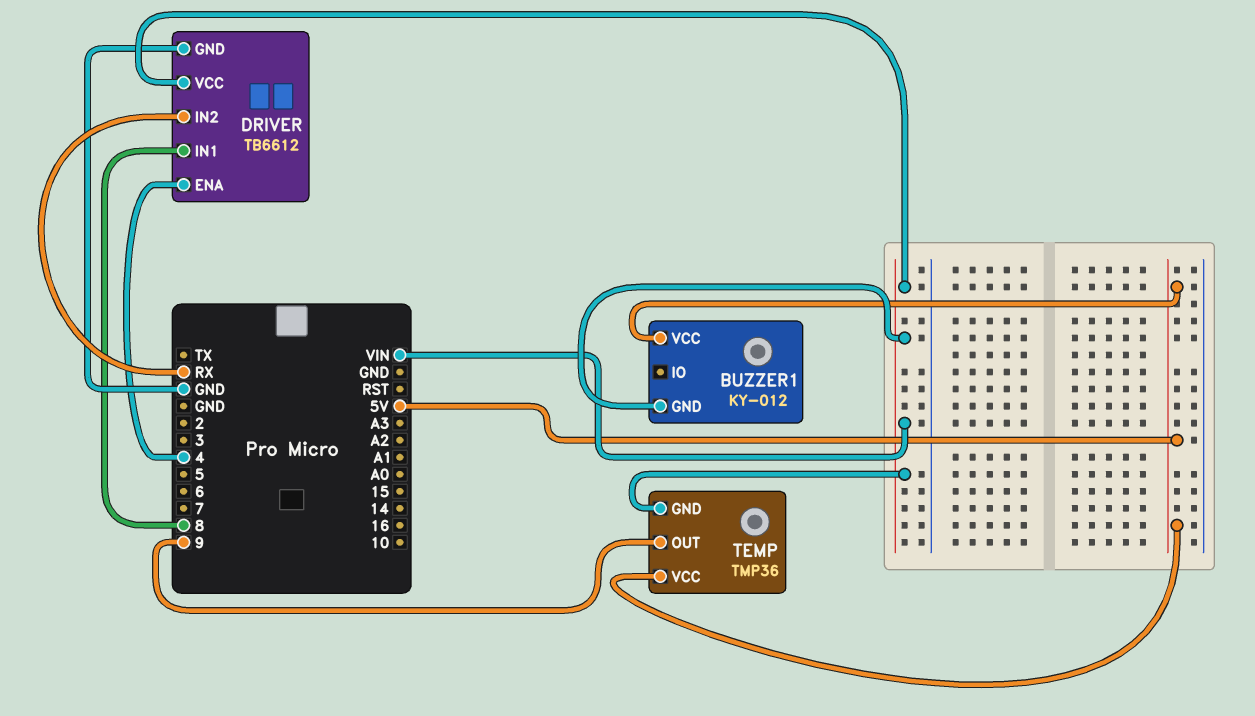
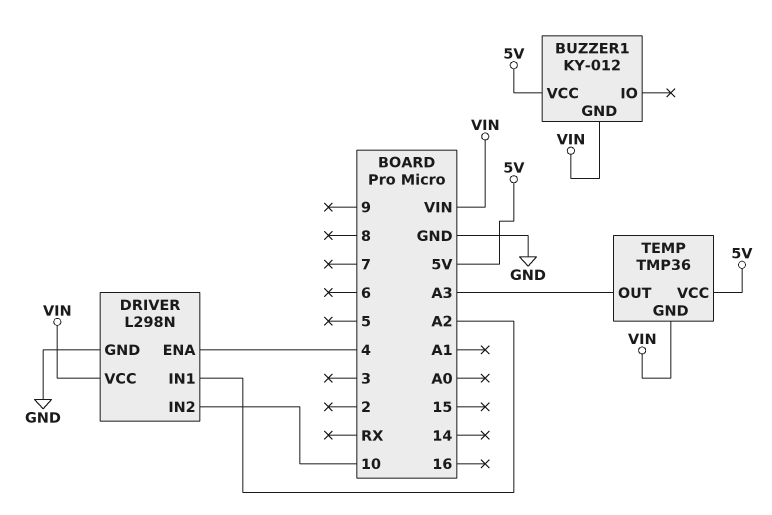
DRIVER: TB6612 -> L298N
DRIVER pin IN1: 8 -> A2
DRIVER pin IN2: RX -> 10
TEMP pin OUT: 9 -> A3

